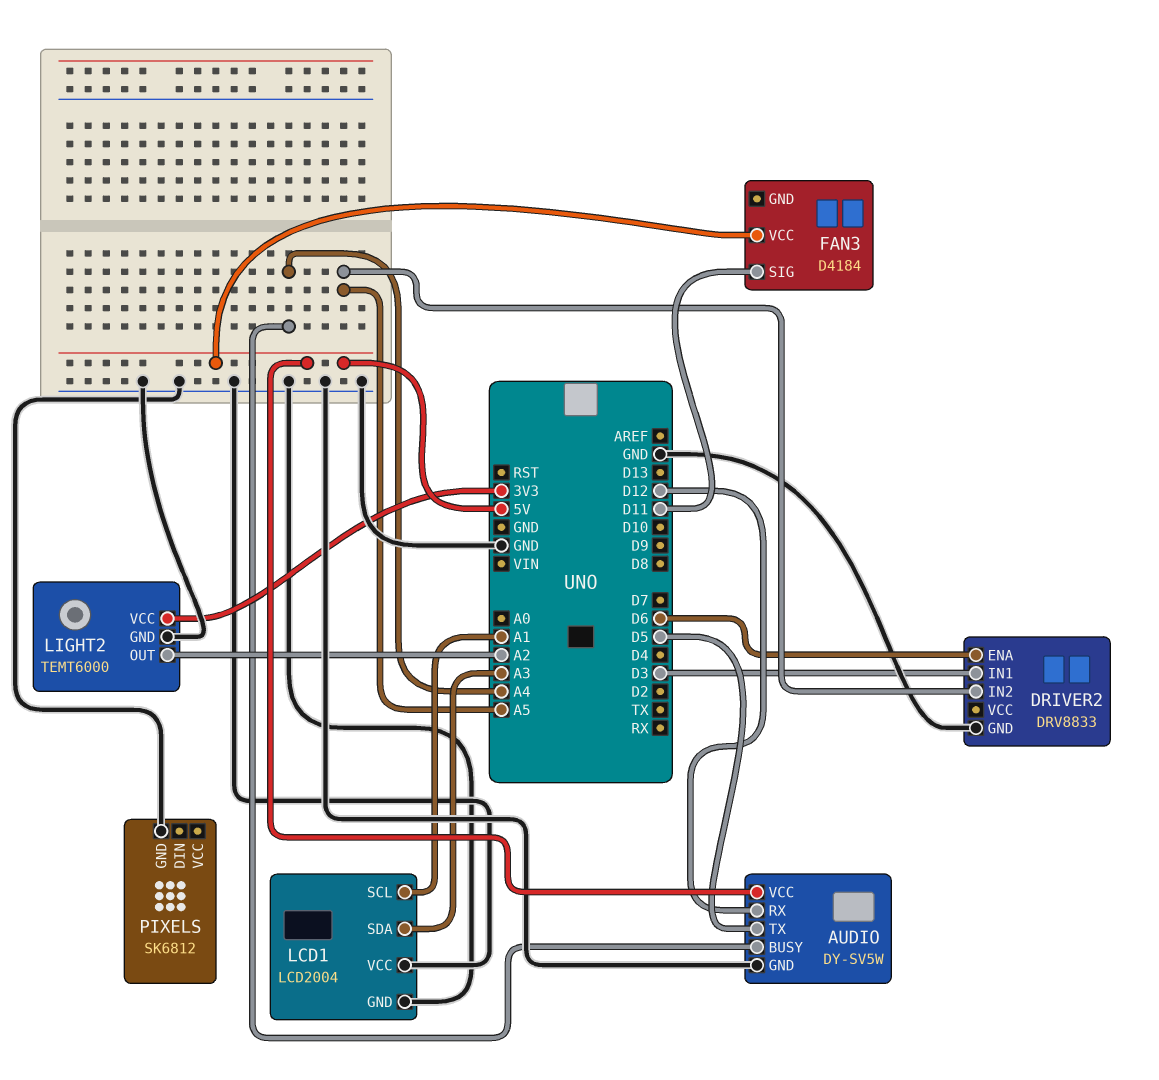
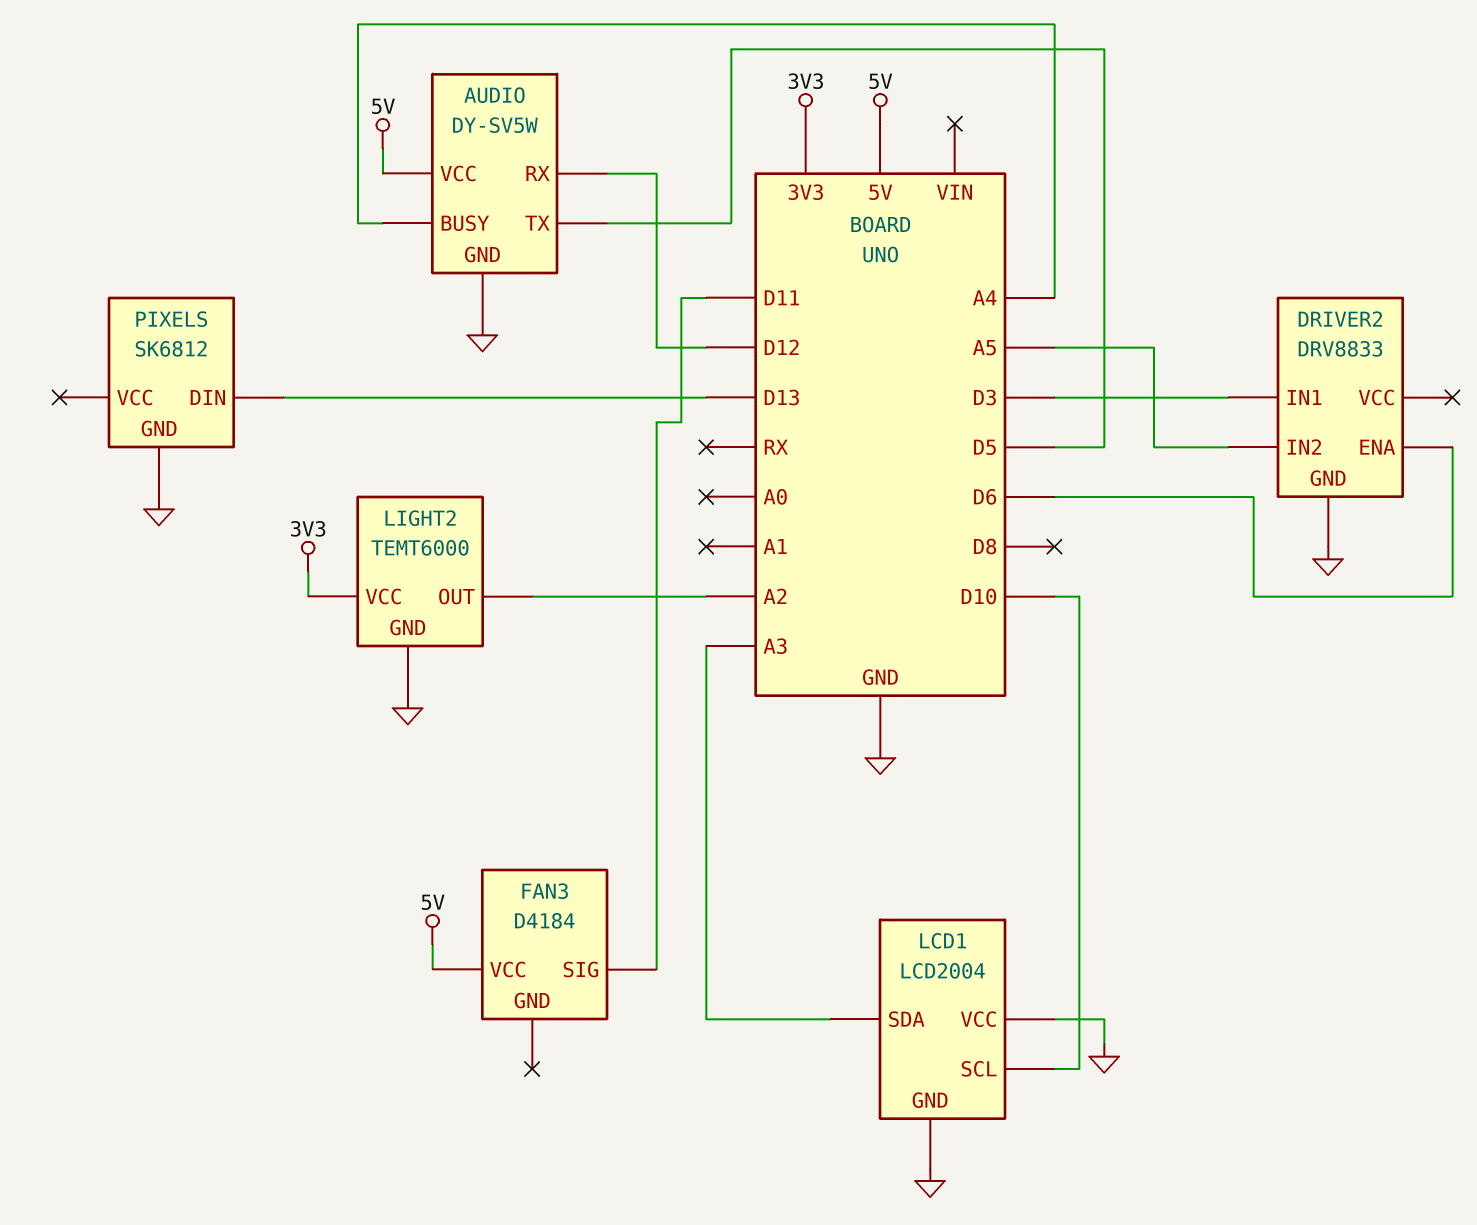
LCD1 pin SCL: A1 -> D10
PIXELS pin DIN: none -> D13

